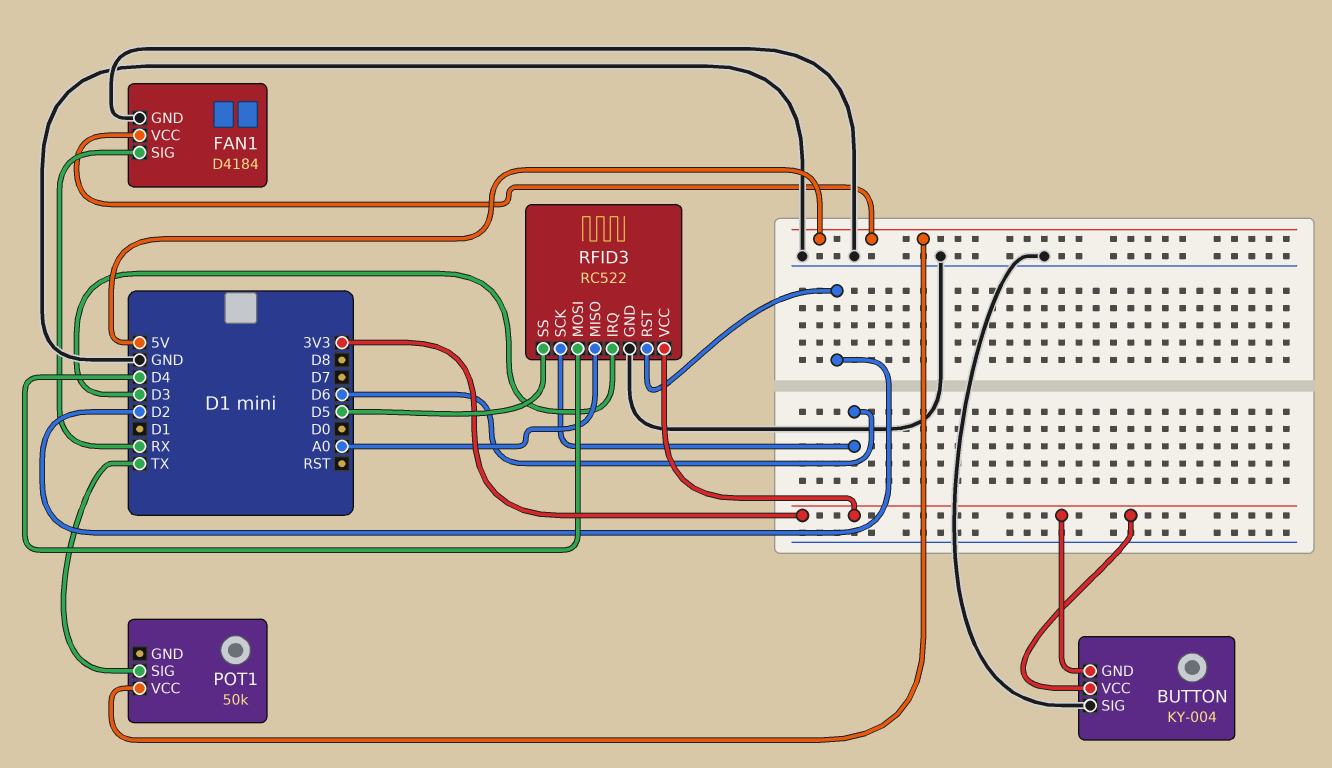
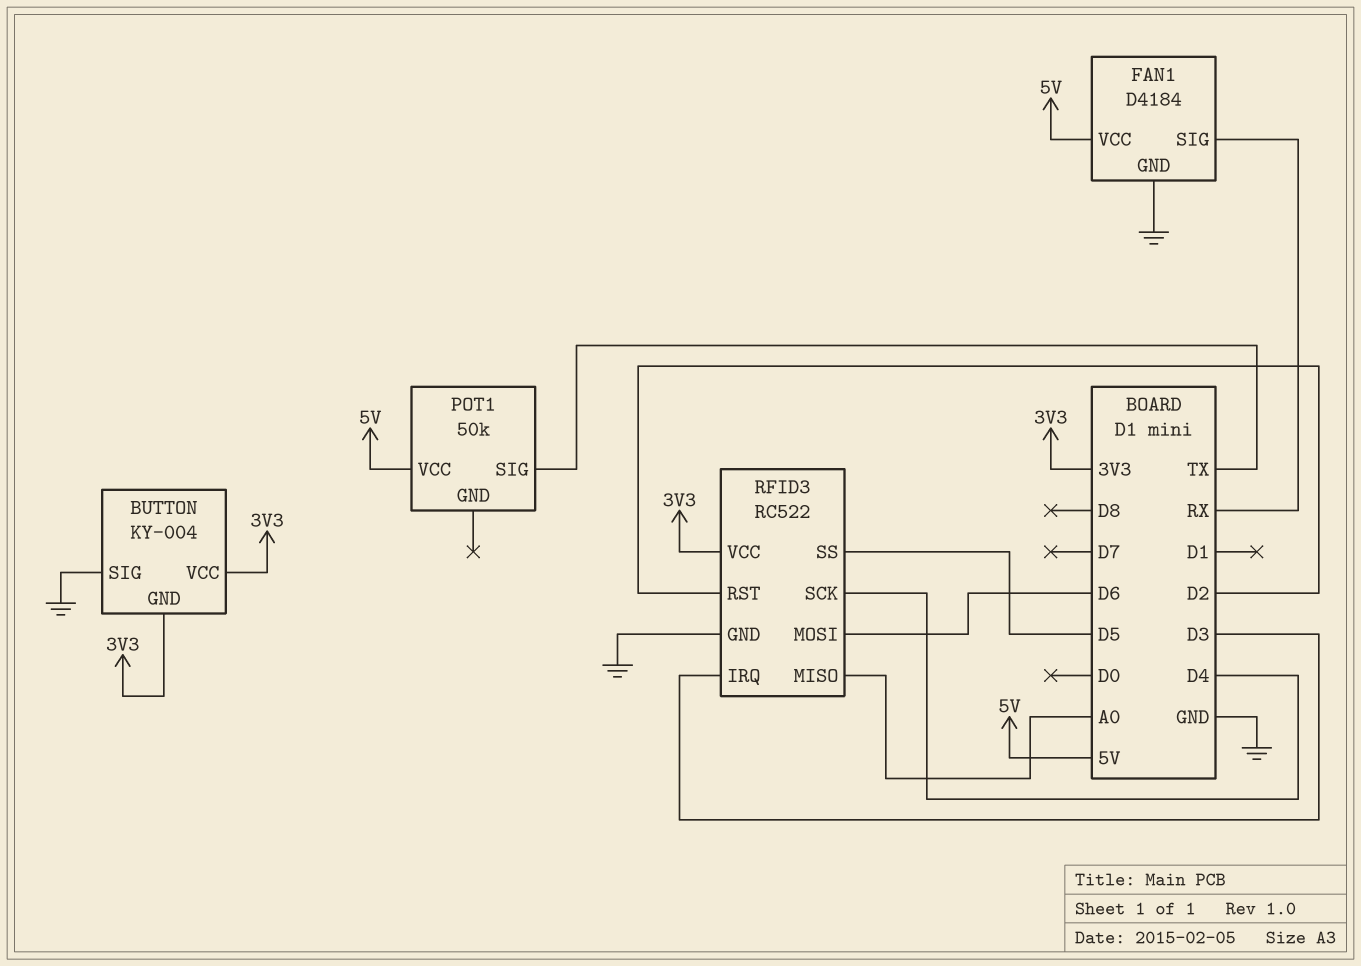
RFID3 pin MOSI: D4 -> D6
RFID3 pin SCK: D6 -> D4

